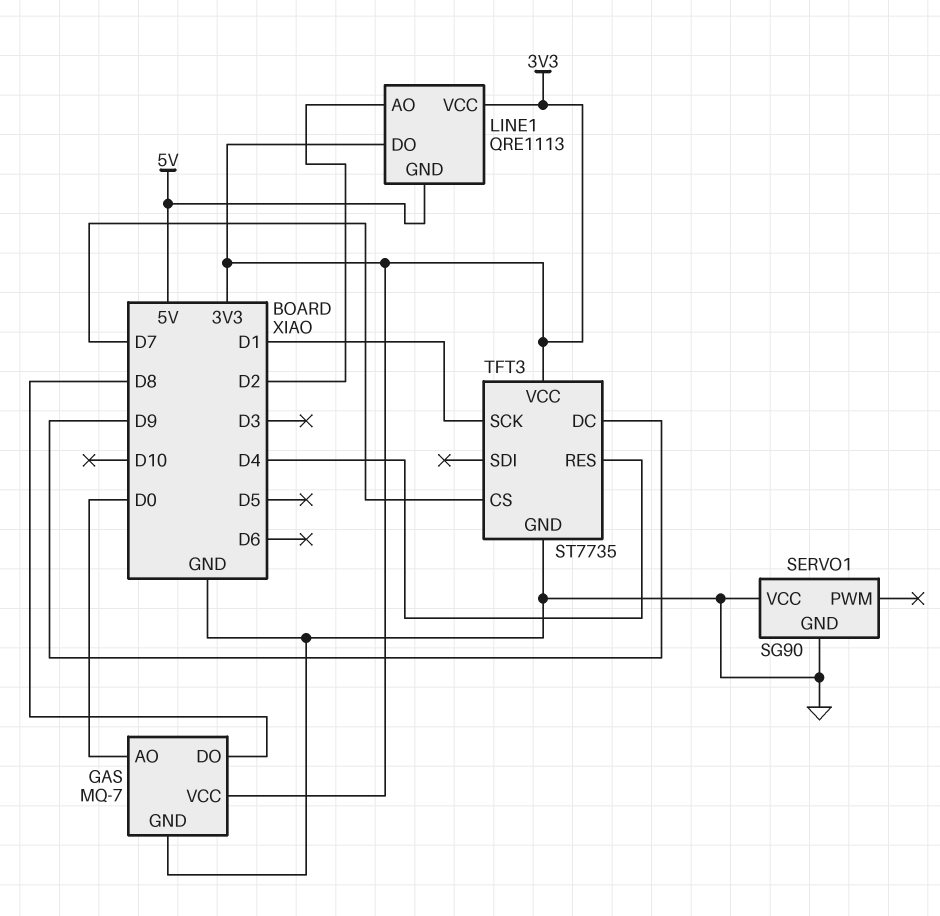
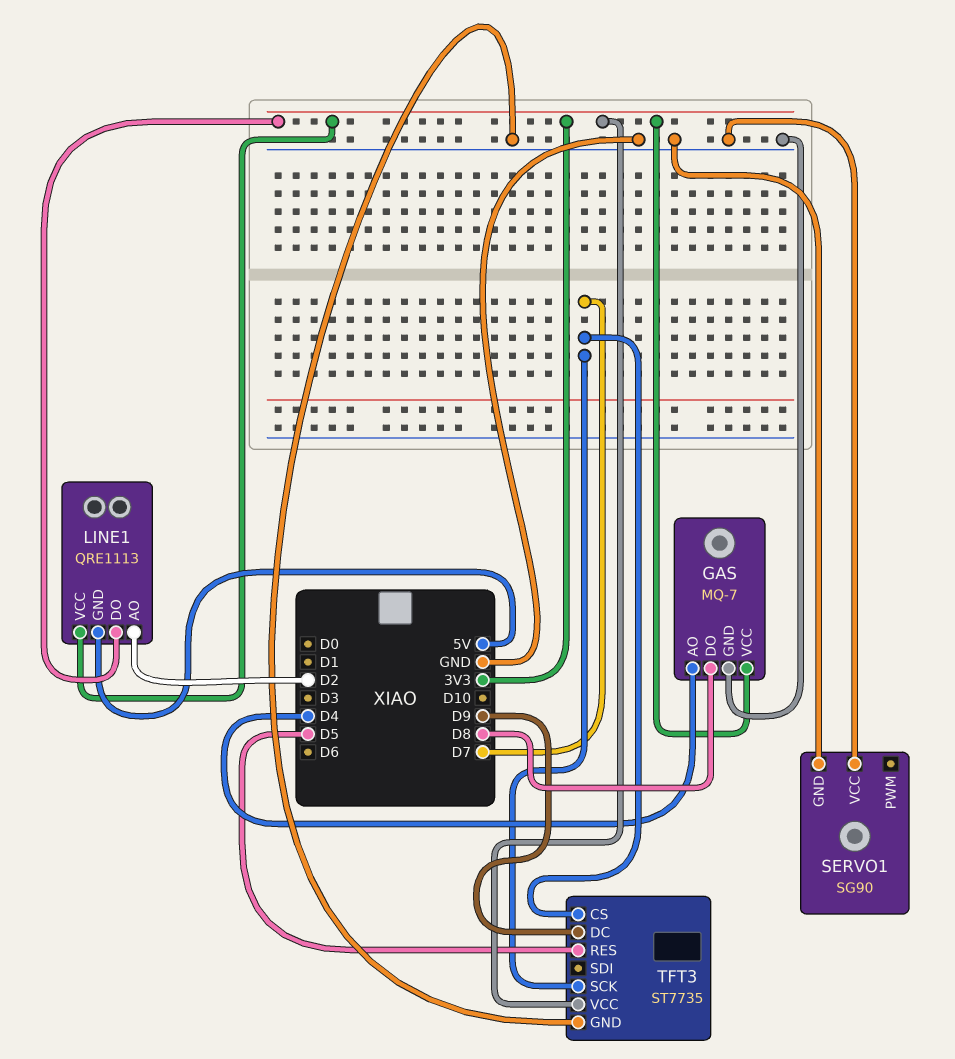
GAS pin AO: D0 -> D4
TFT3 pin RES: D4 -> D5
TFT3 pin SCK: D1 -> D7

